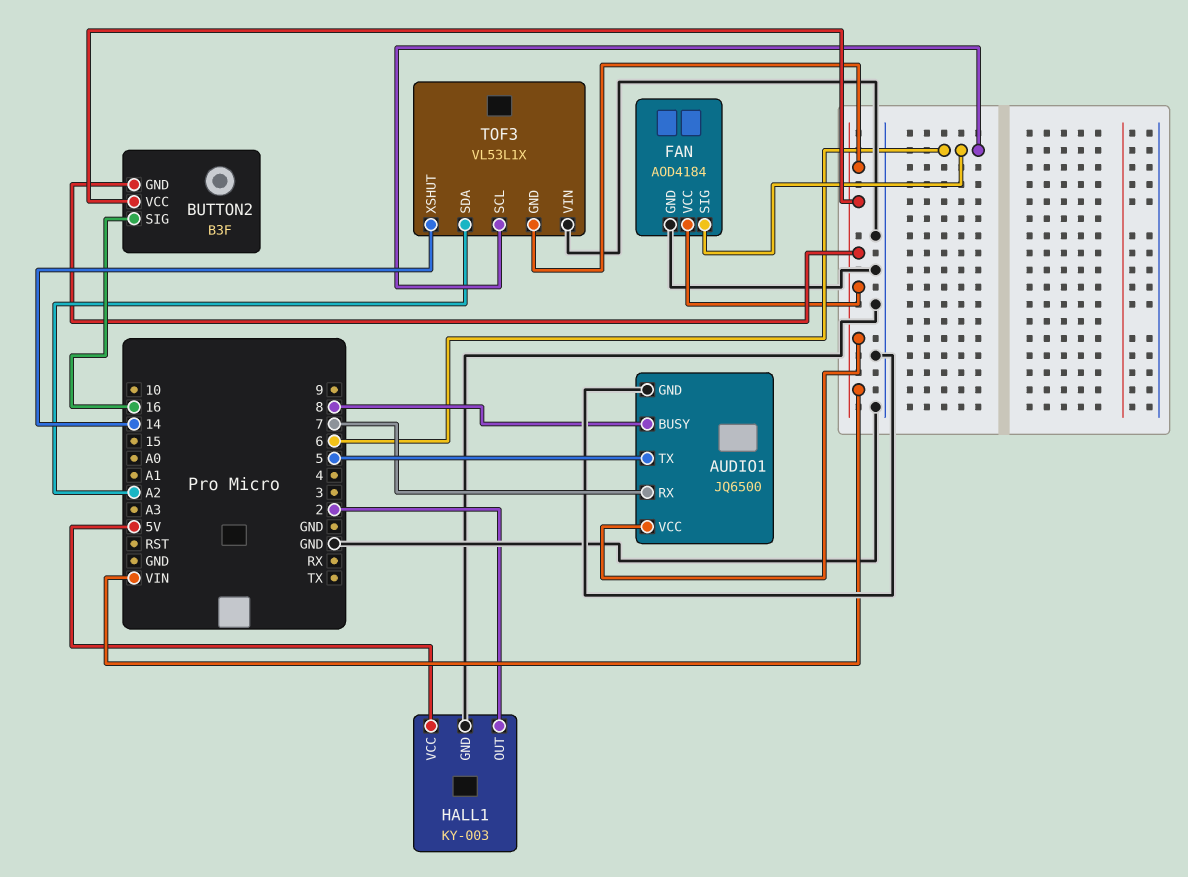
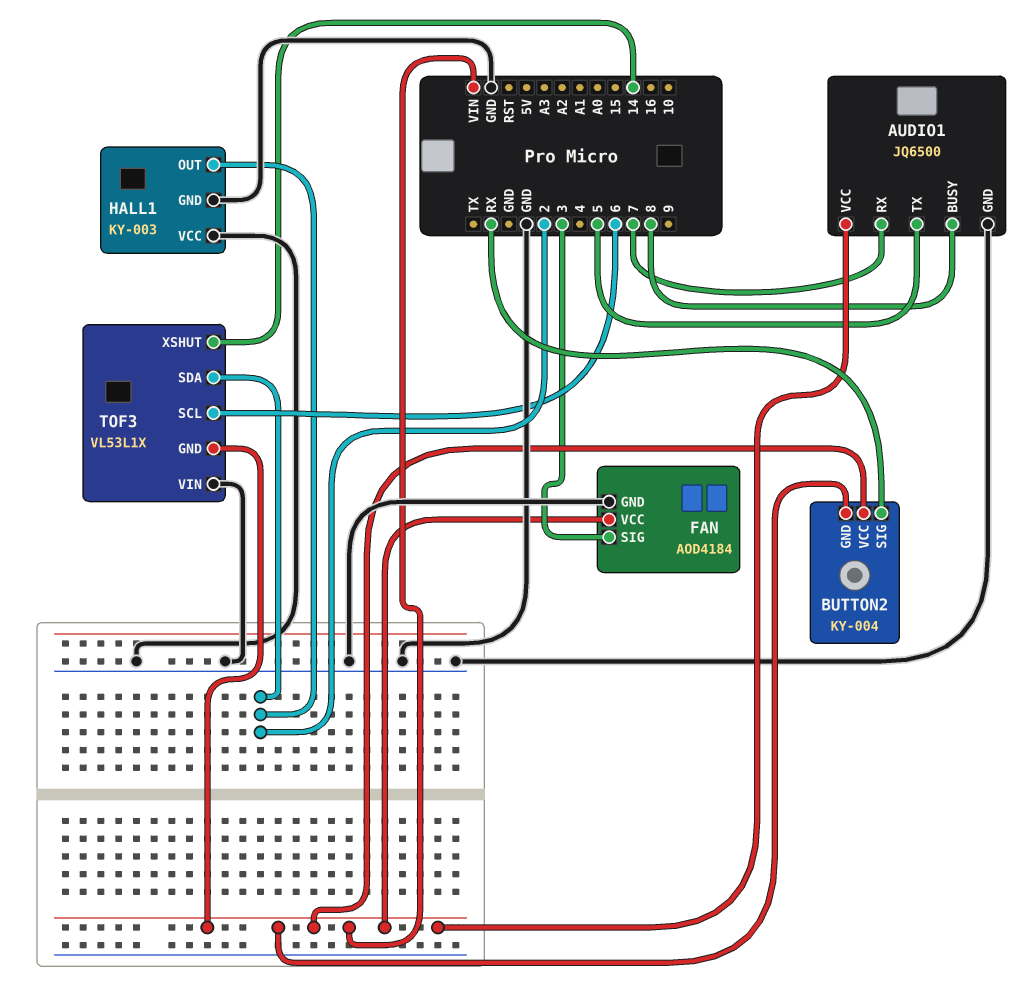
BUTTON2: B3F -> KY-004
BUTTON2 pin SIG: 16 -> RX
FAN pin SIG: 6 -> 3
HALL1 pin VCC: 5V -> GND
TOF3 pin SDA: A2 -> 2

